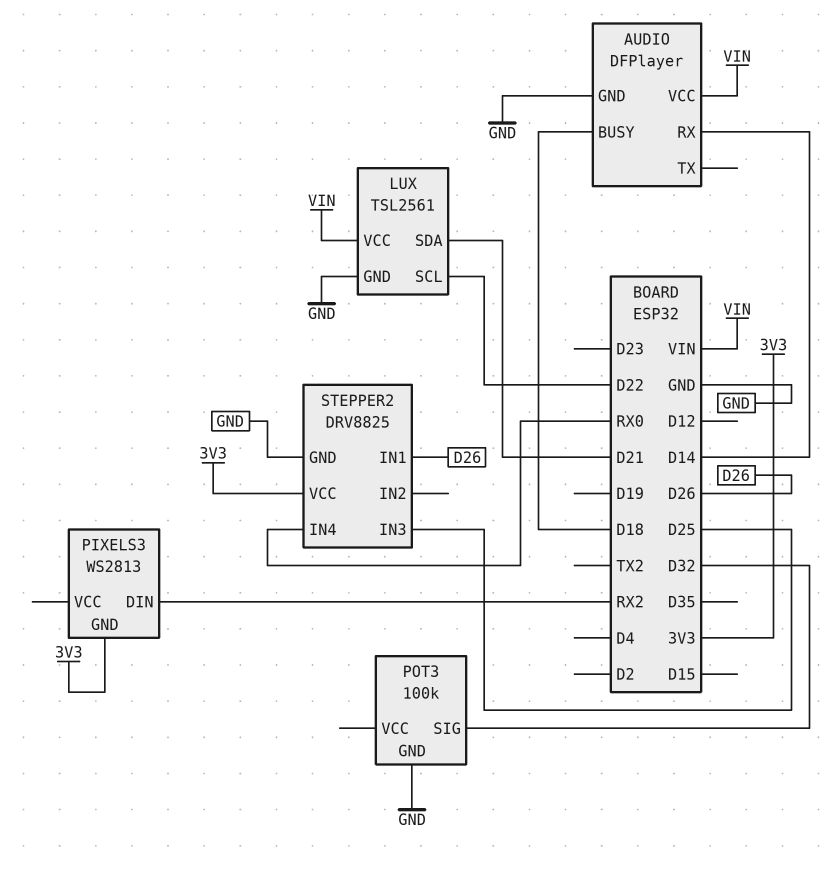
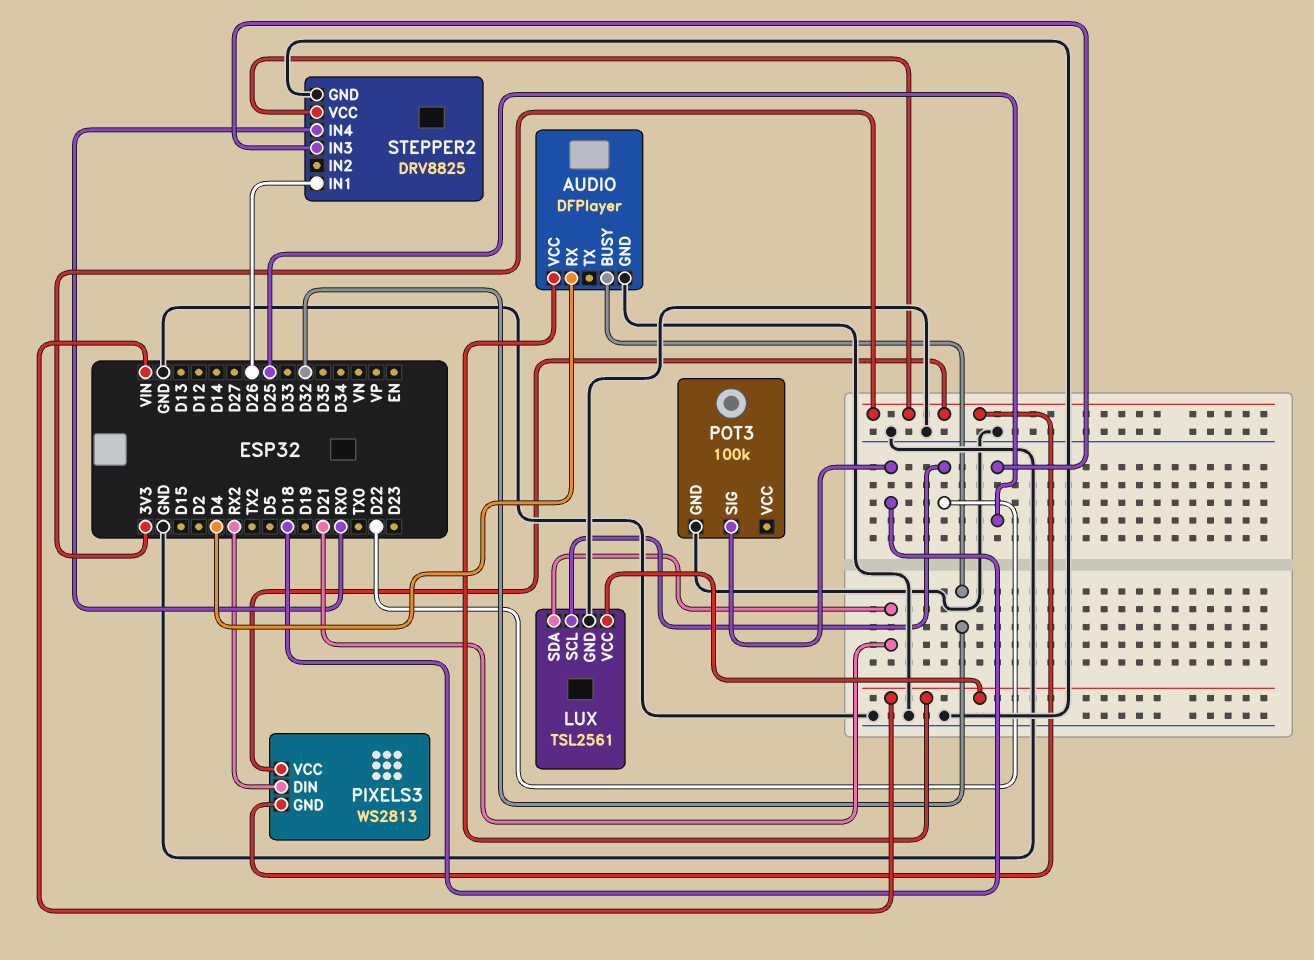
AUDIO pin BUSY: D18 -> D32
AUDIO pin RX: D14 -> D4
PIXELS3 pin VCC: none -> 3V3
POT3 pin SIG: D32 -> D18

